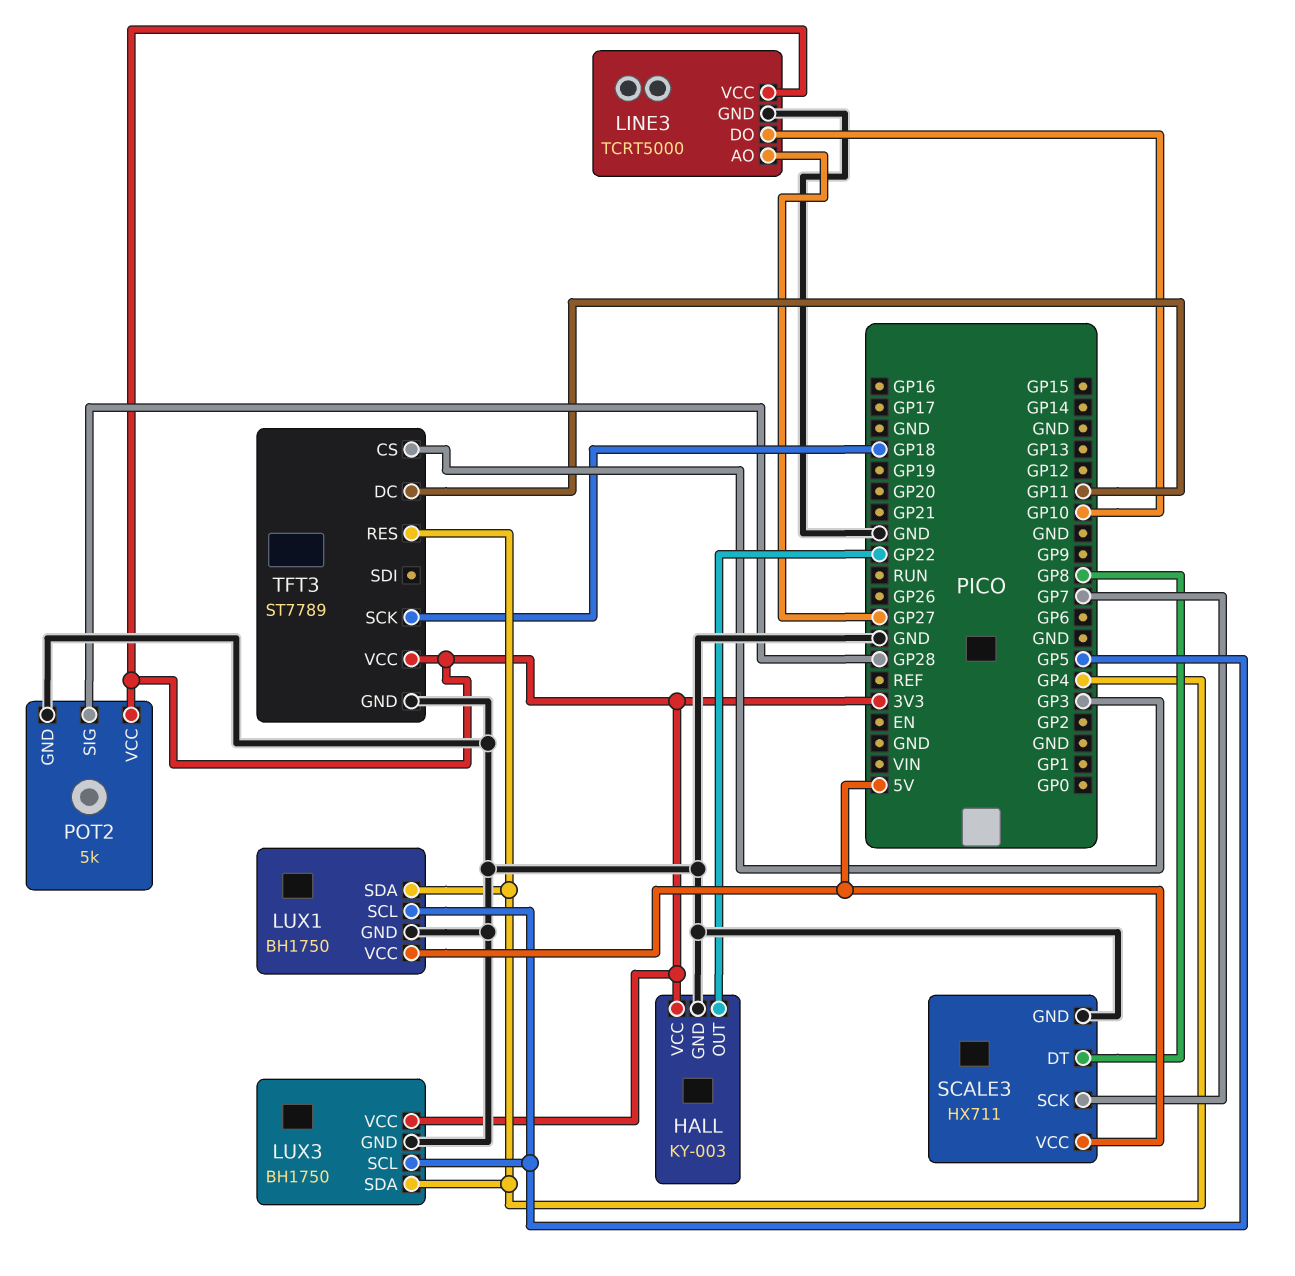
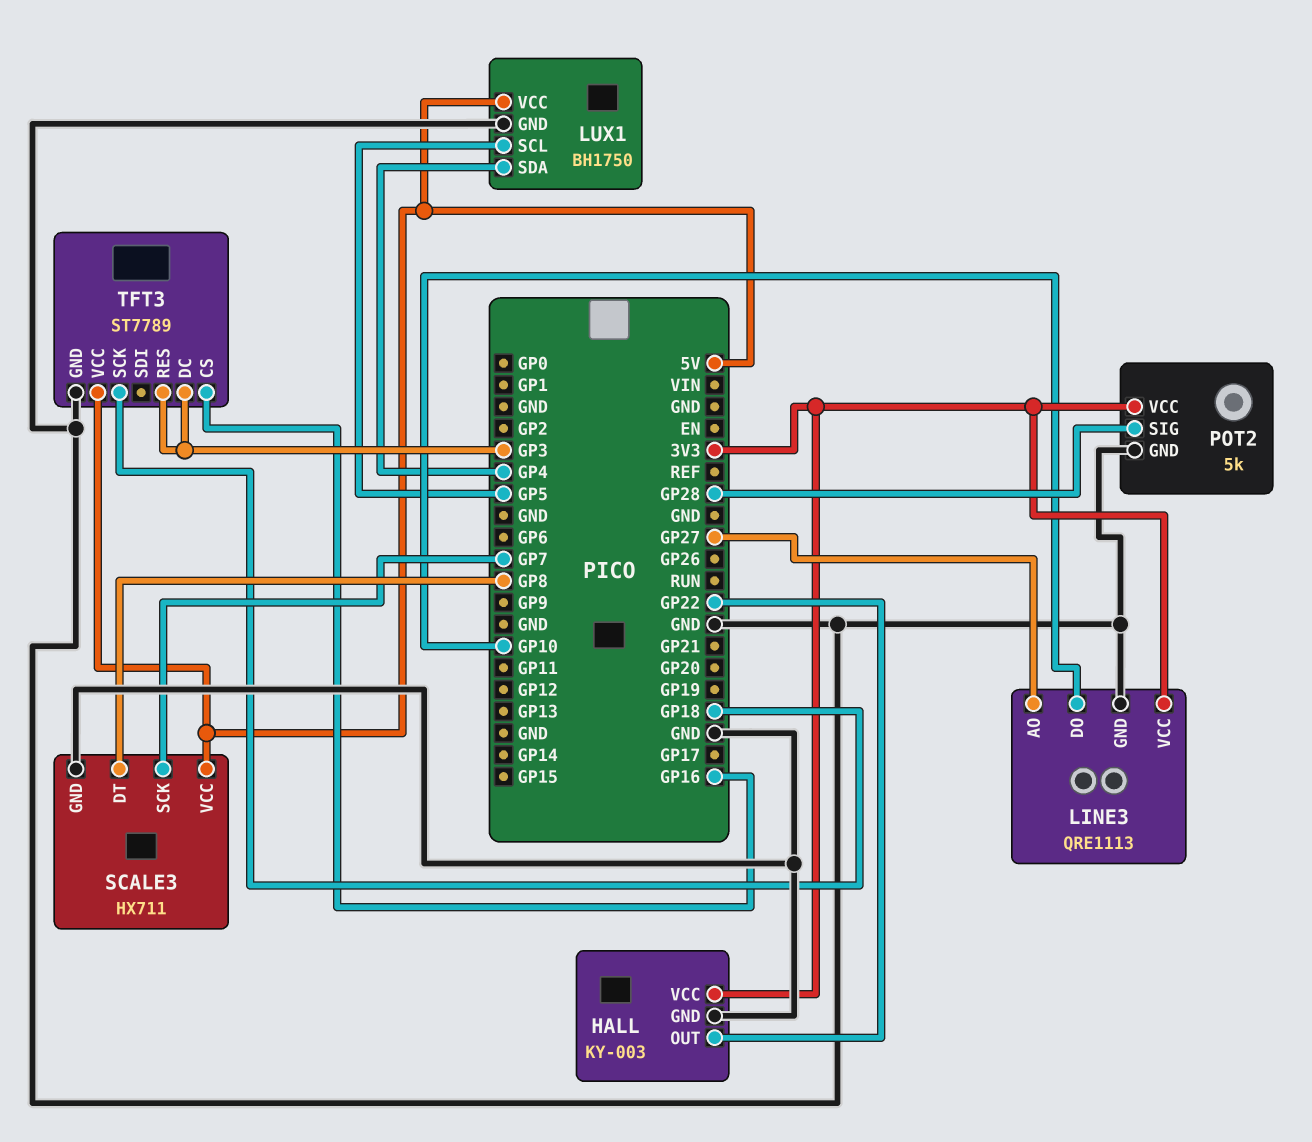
LINE3: TCRT5000 -> QRE1113
LUX3: BH1750 -> none
LUX3 pin GND: GND -> none
LUX3 pin SCL: GP5 -> none
LUX3 pin SDA: GP4 -> none
LUX3 pin VCC: 3V3 -> none
TFT3 pin CS: GP3 -> GP16
TFT3 pin DC: GP11 -> GP3
TFT3 pin RES: GP4 -> GP3
TFT3 pin VCC: 3V3 -> 5V

